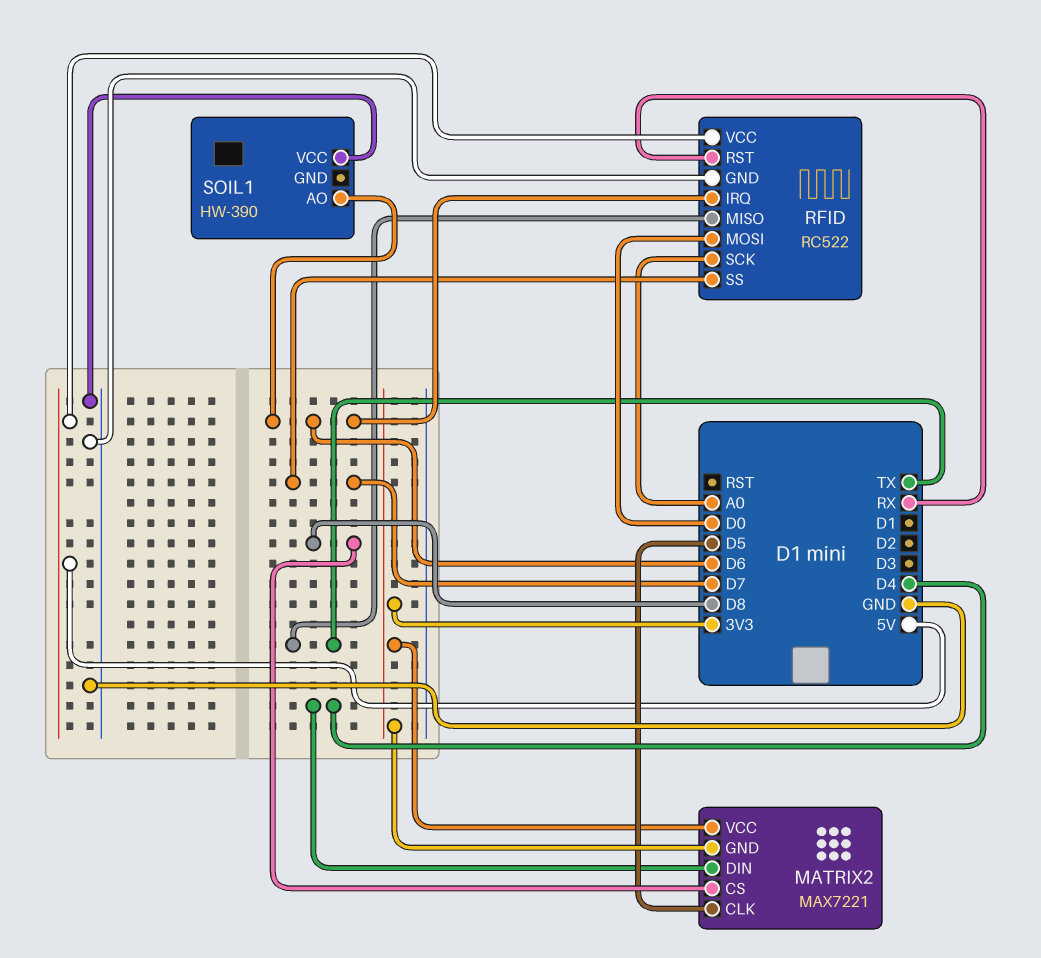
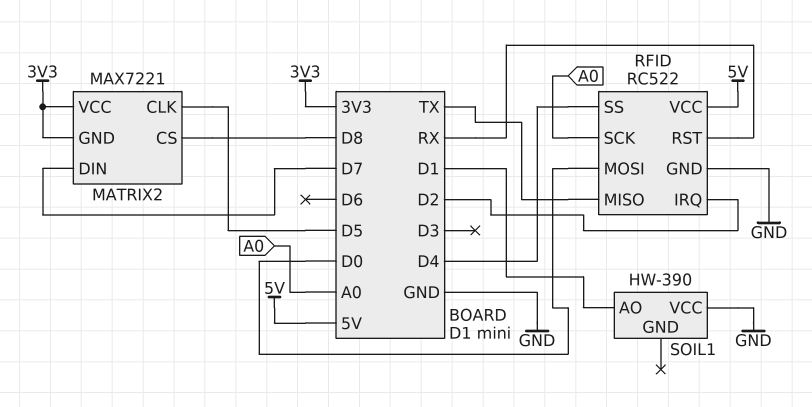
MATRIX2 pin DIN: D4 -> D7
RFID pin IRQ: D6 -> D2
RFID pin SS: D7 -> D4
SOIL1 pin AO: D6 -> D1

